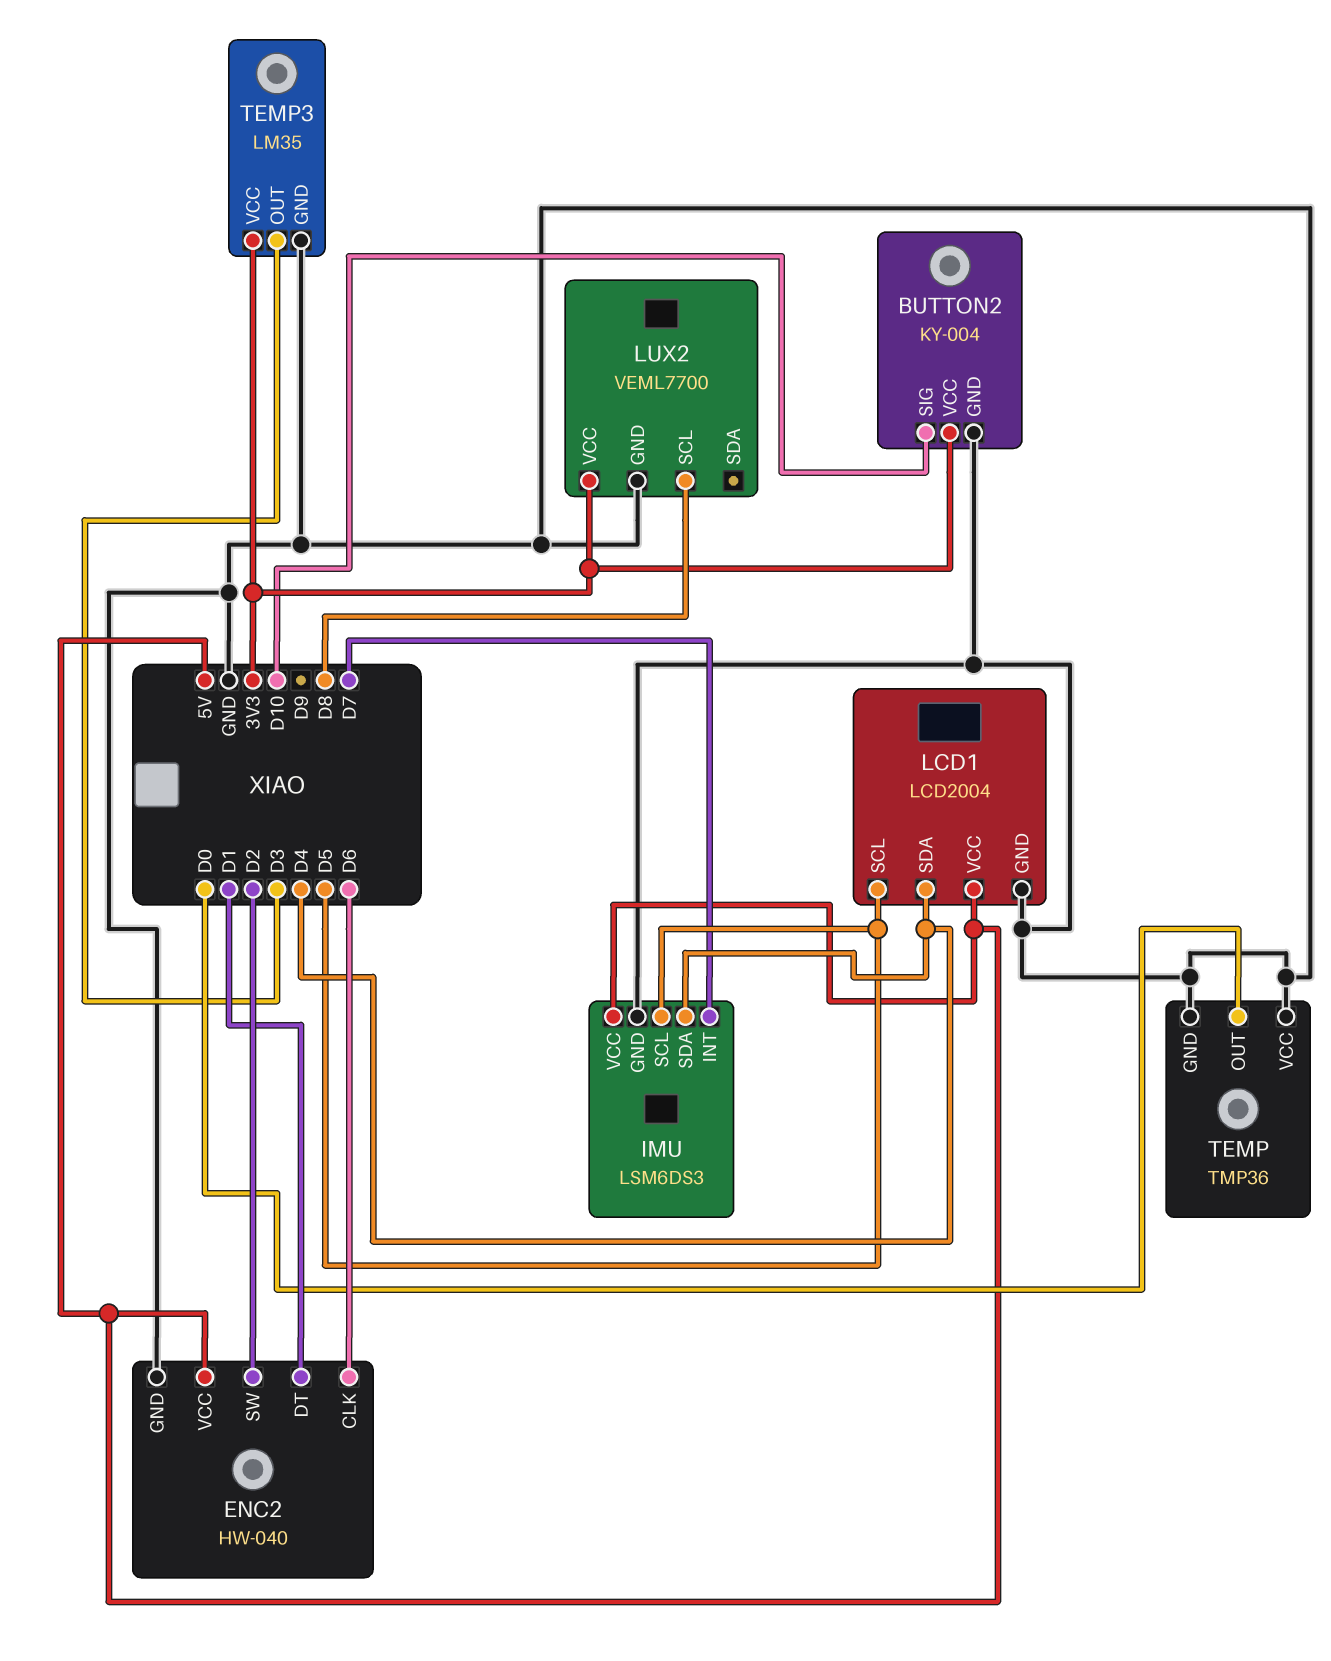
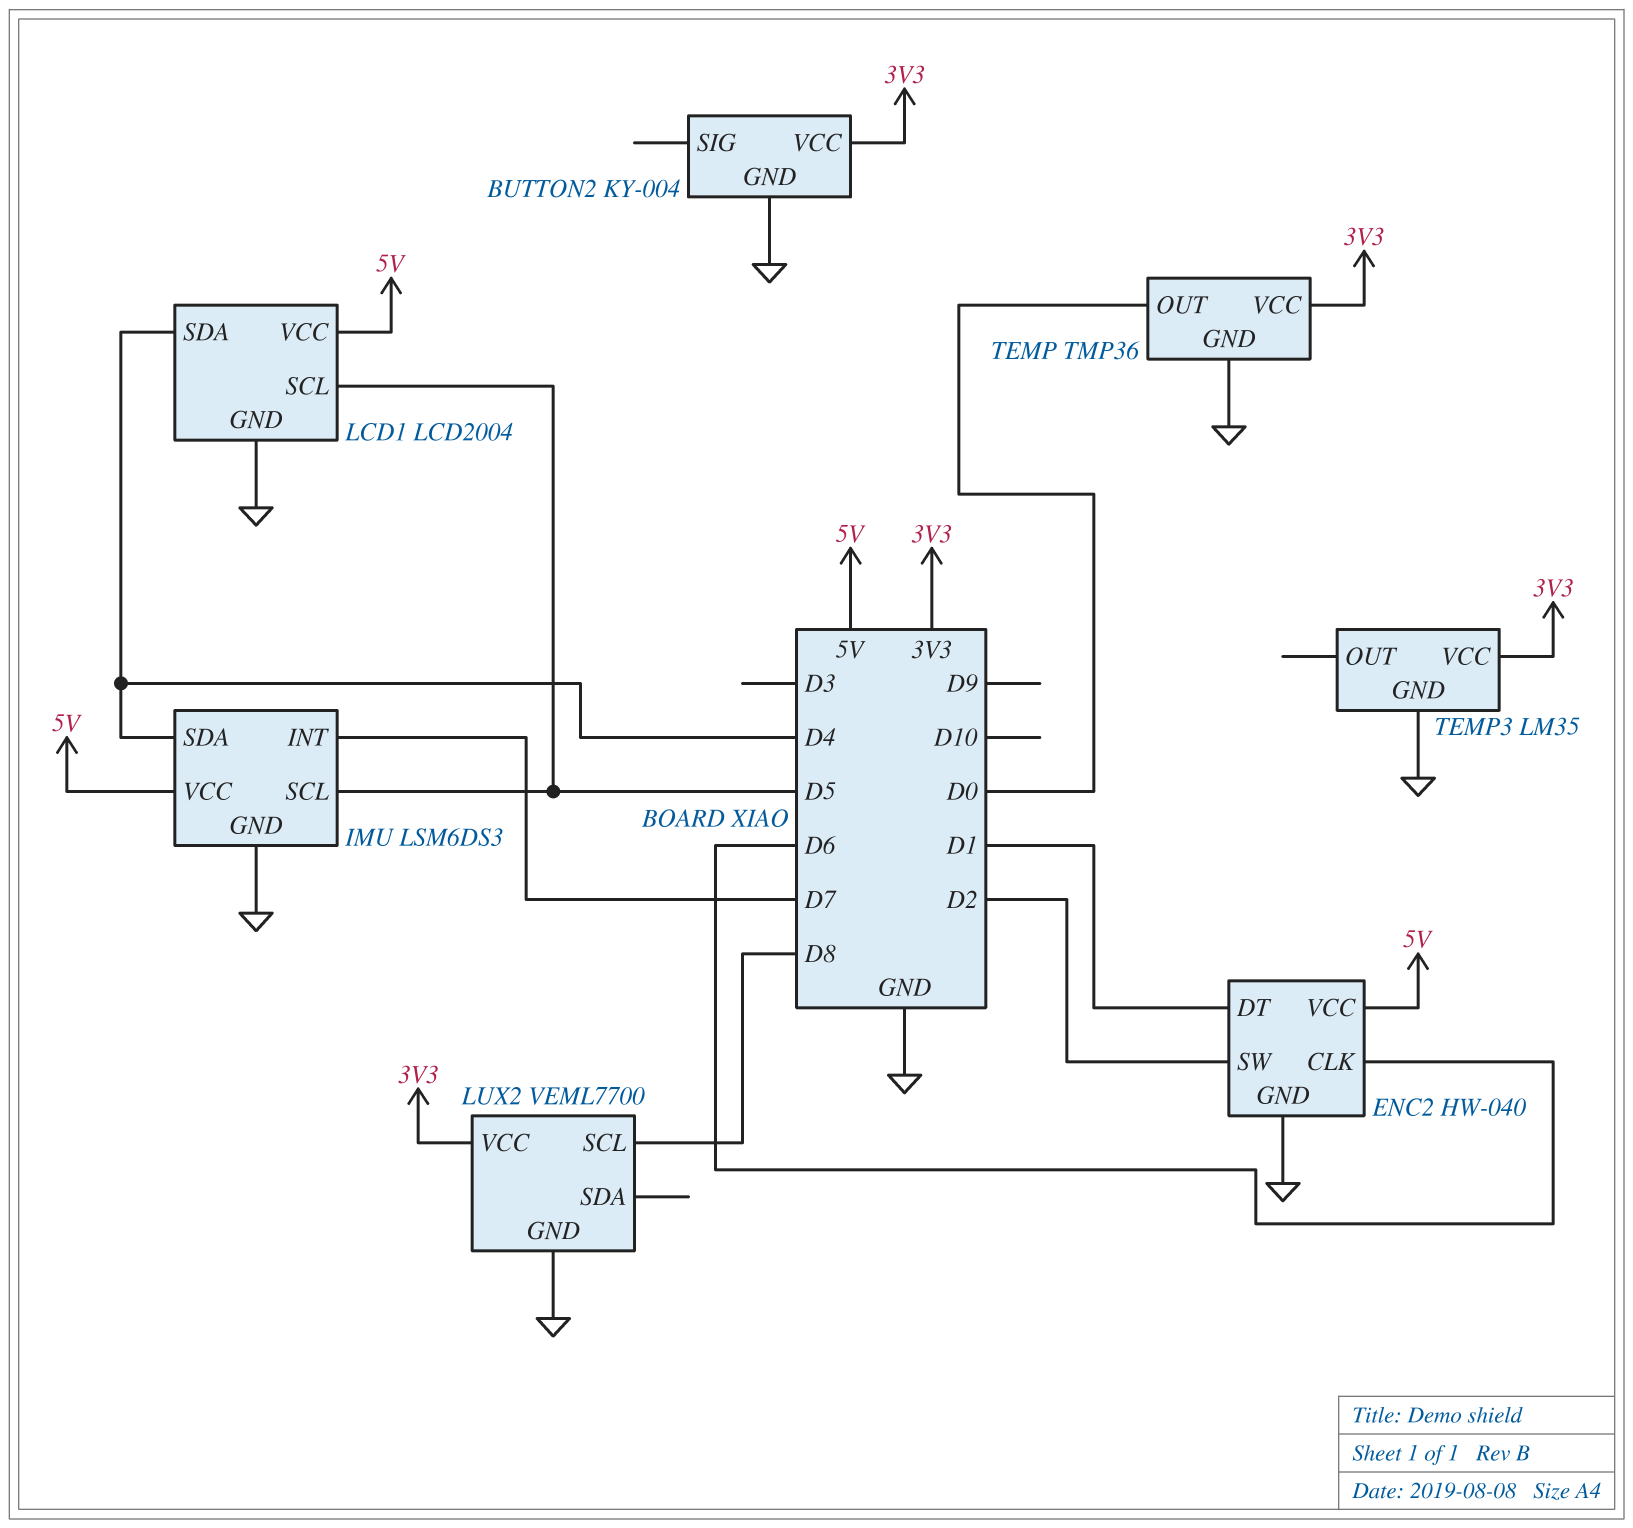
BUTTON2 pin SIG: D10 -> none
TEMP pin VCC: GND -> 3V3
TEMP3 pin OUT: D3 -> none

